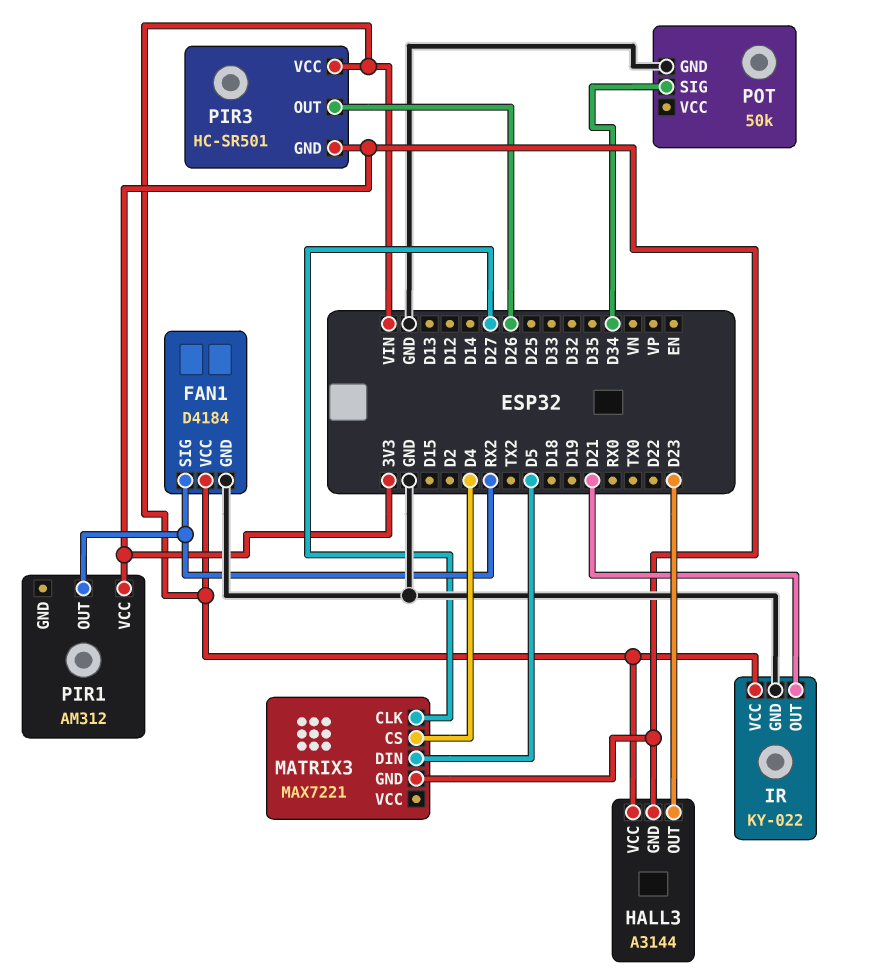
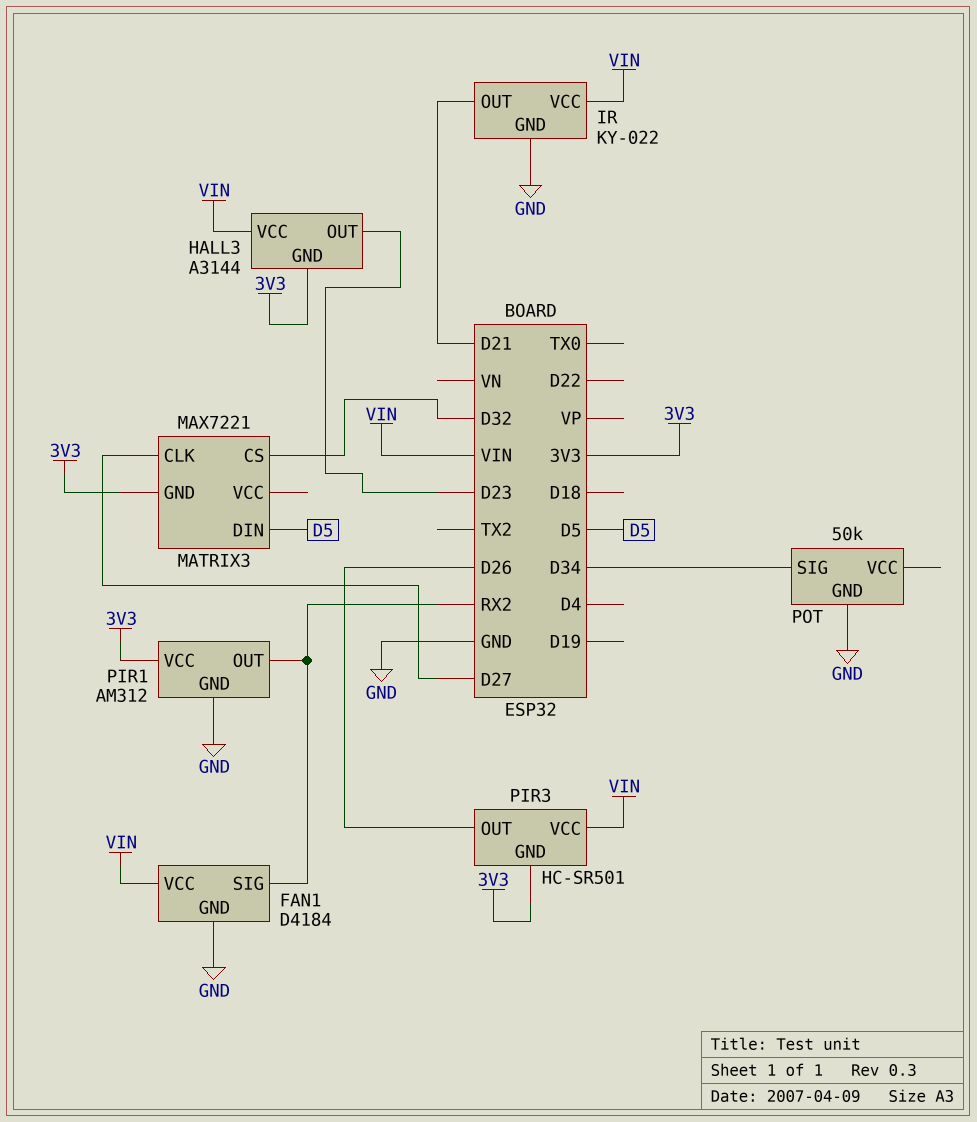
MATRIX3 pin CS: D4 -> D32
PIR1 pin GND: none -> GND

